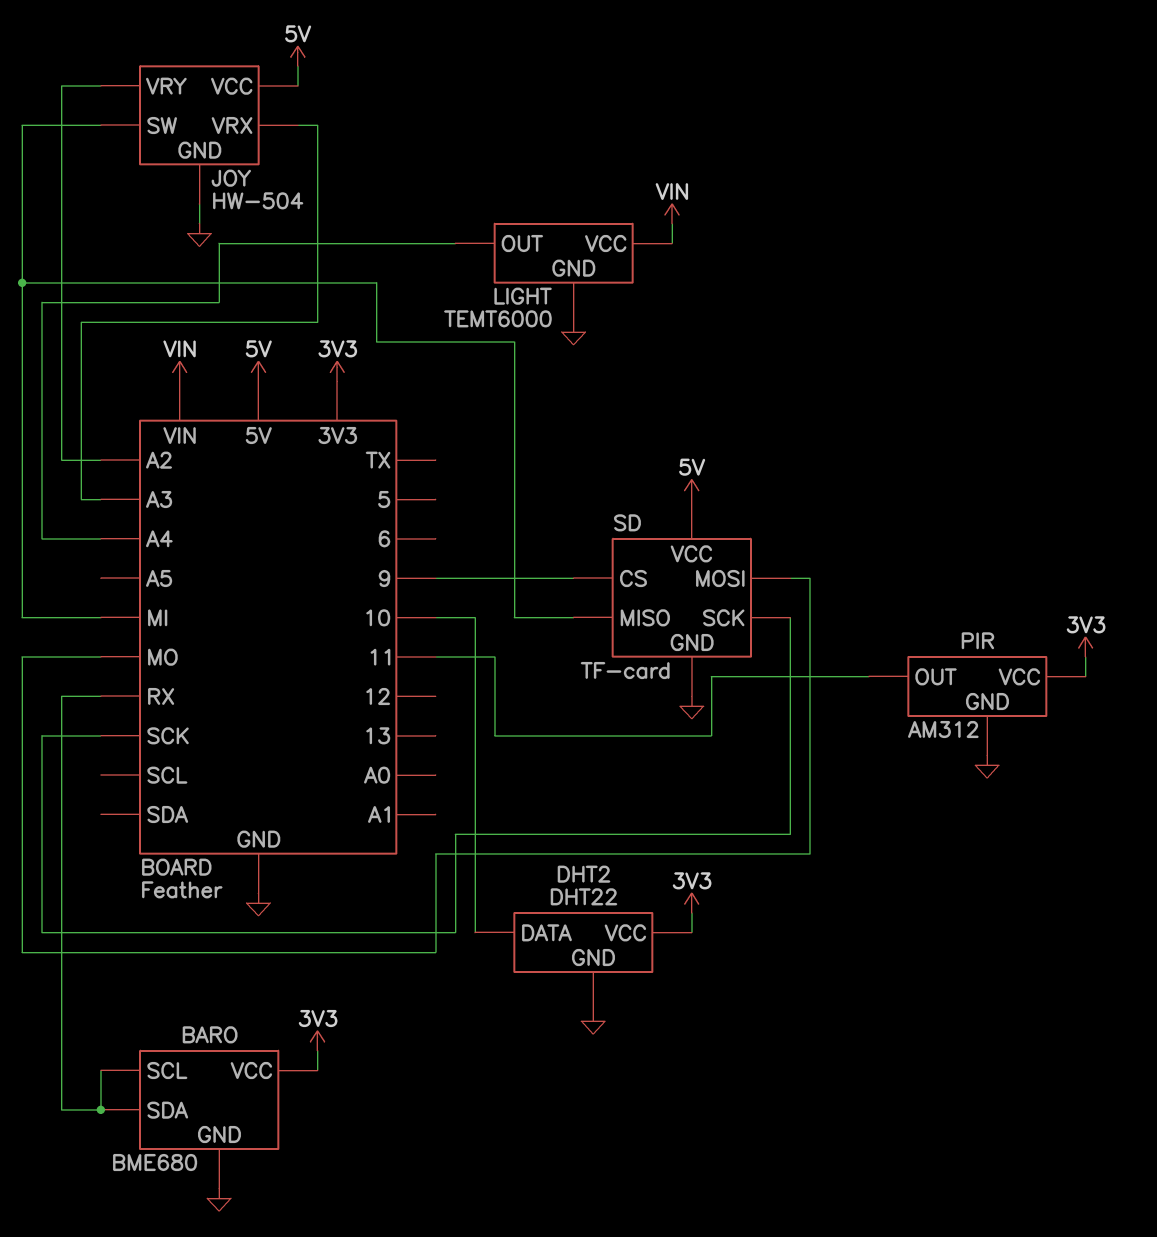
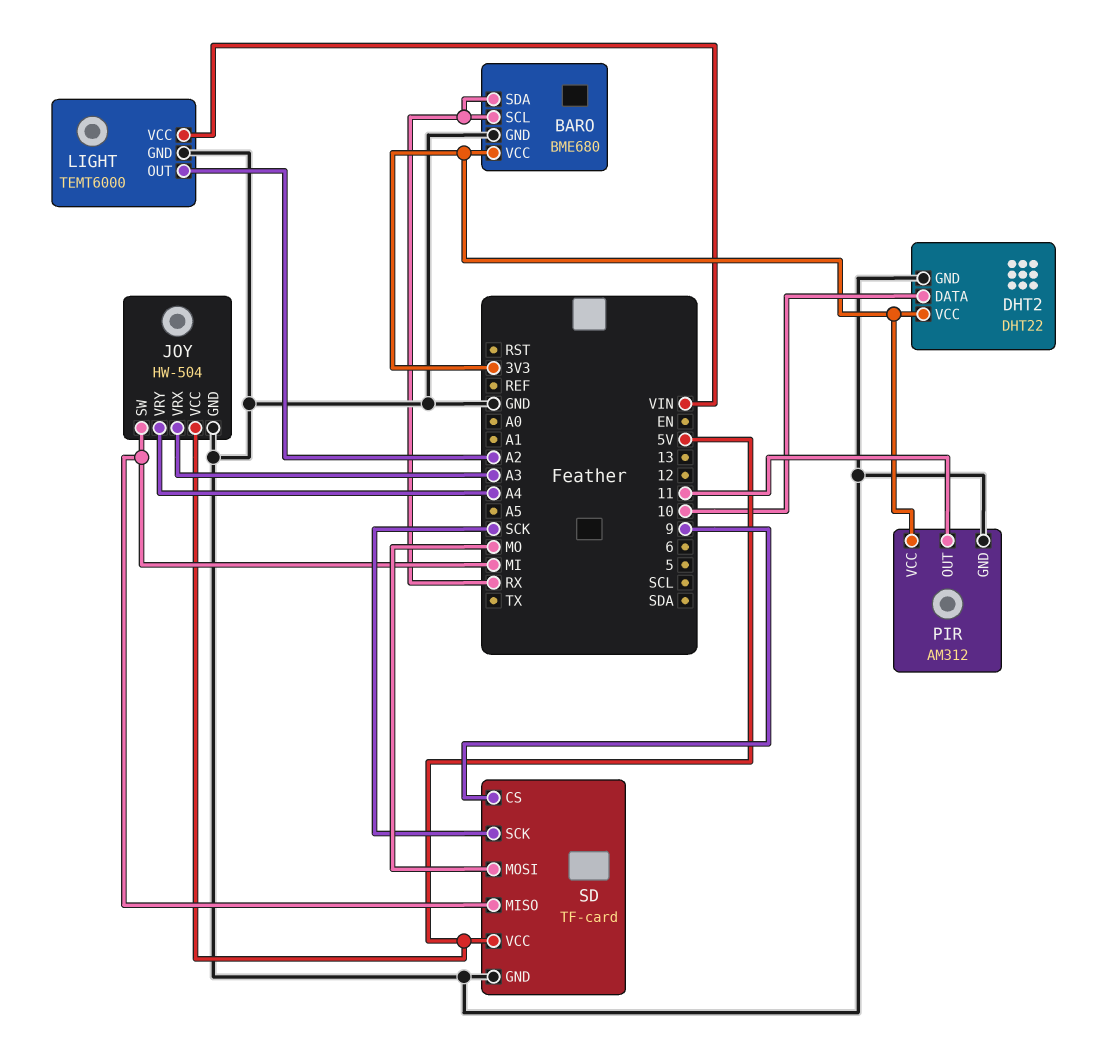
JOY pin VRY: A2 -> A4
LIGHT pin OUT: A4 -> A2

